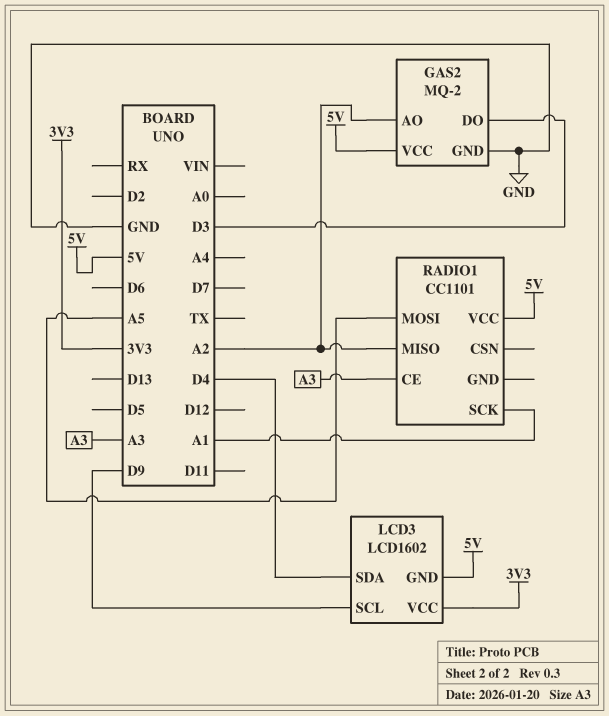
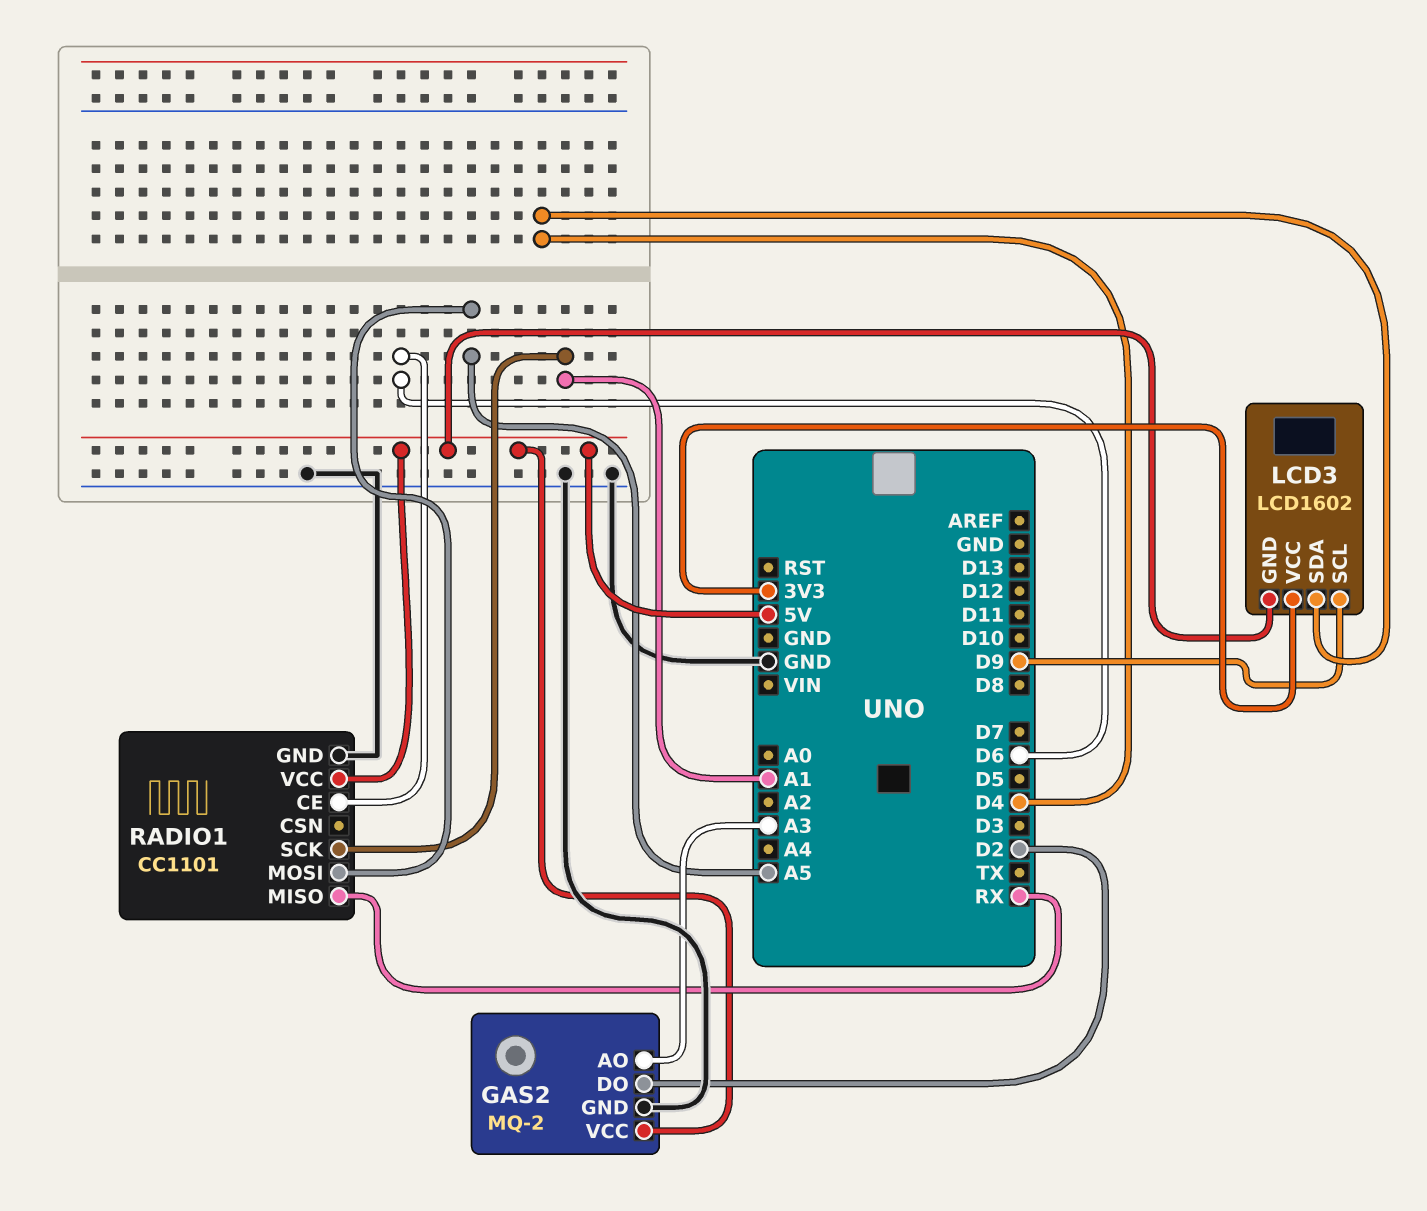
GAS2 pin AO: A2 -> A3
GAS2 pin DO: D3 -> D2
RADIO1 pin CE: A3 -> D6
RADIO1 pin GND: none -> GND
RADIO1 pin MISO: A2 -> RX

